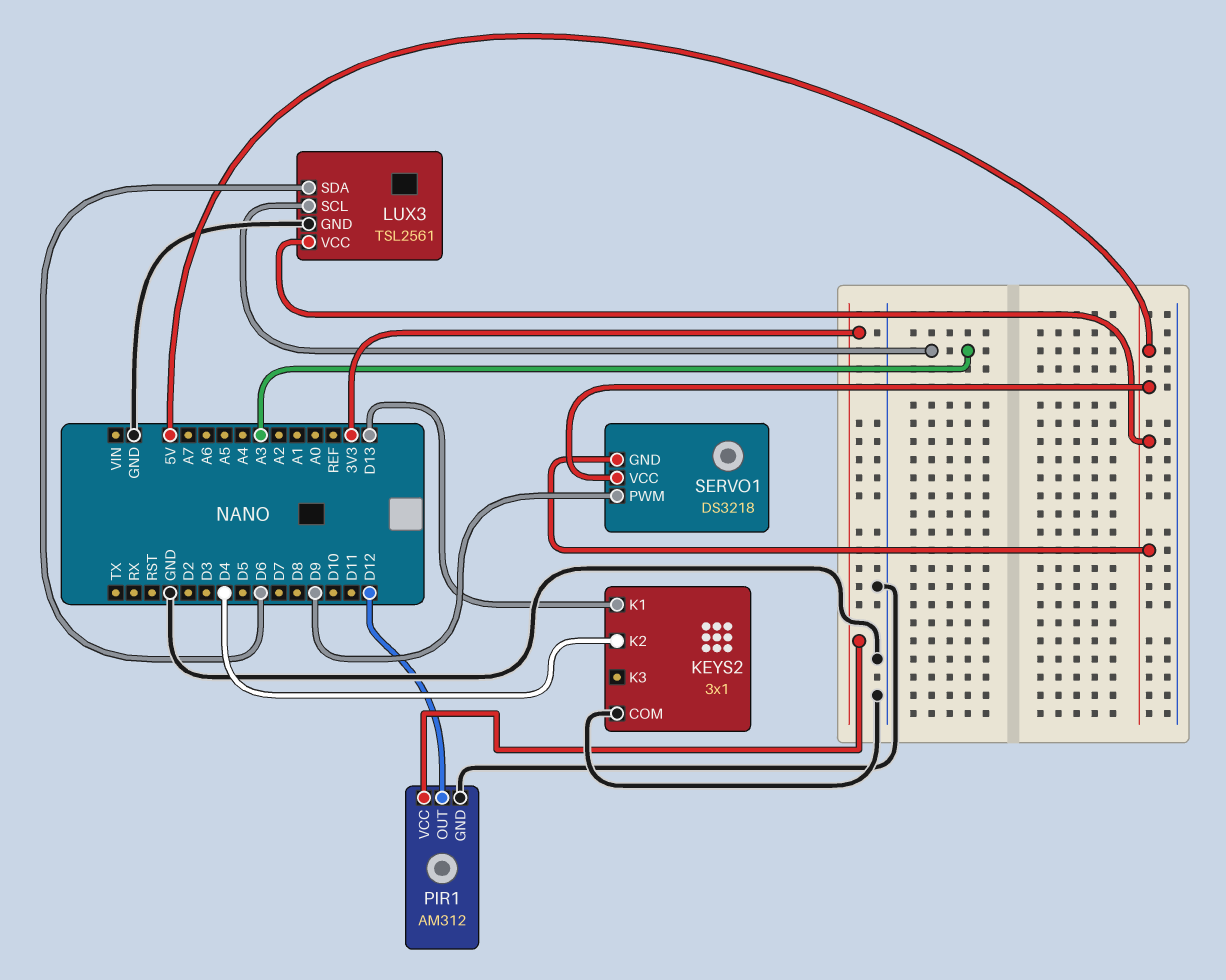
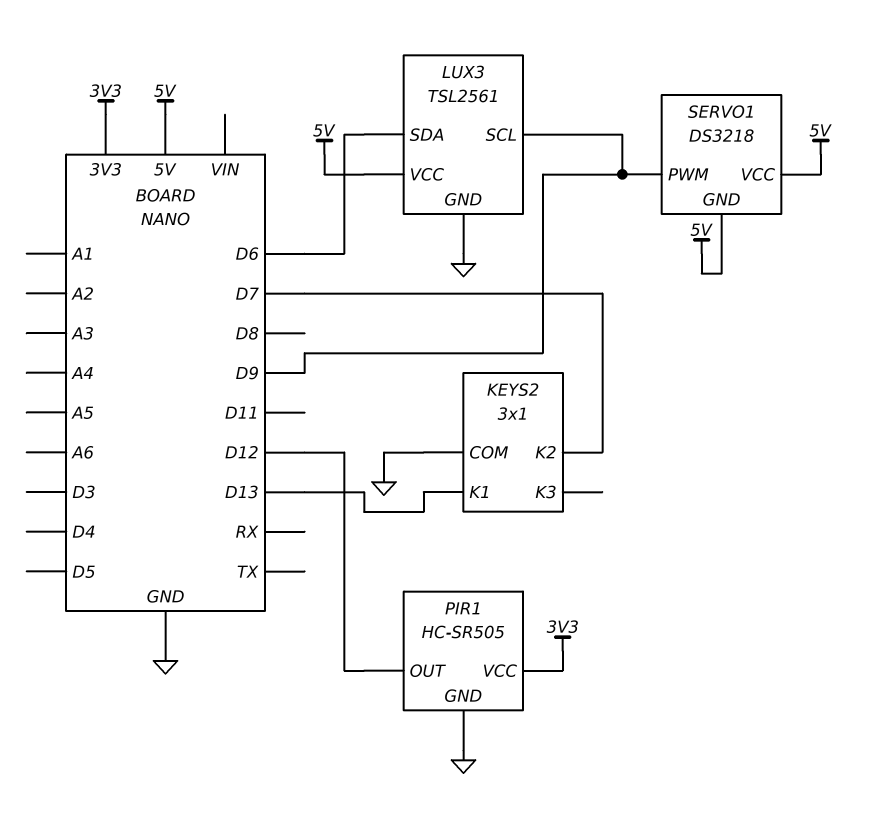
KEYS2 pin K2: D4 -> D7
LUX3 pin SCL: A3 -> D9
PIR1: AM312 -> HC-SR505

